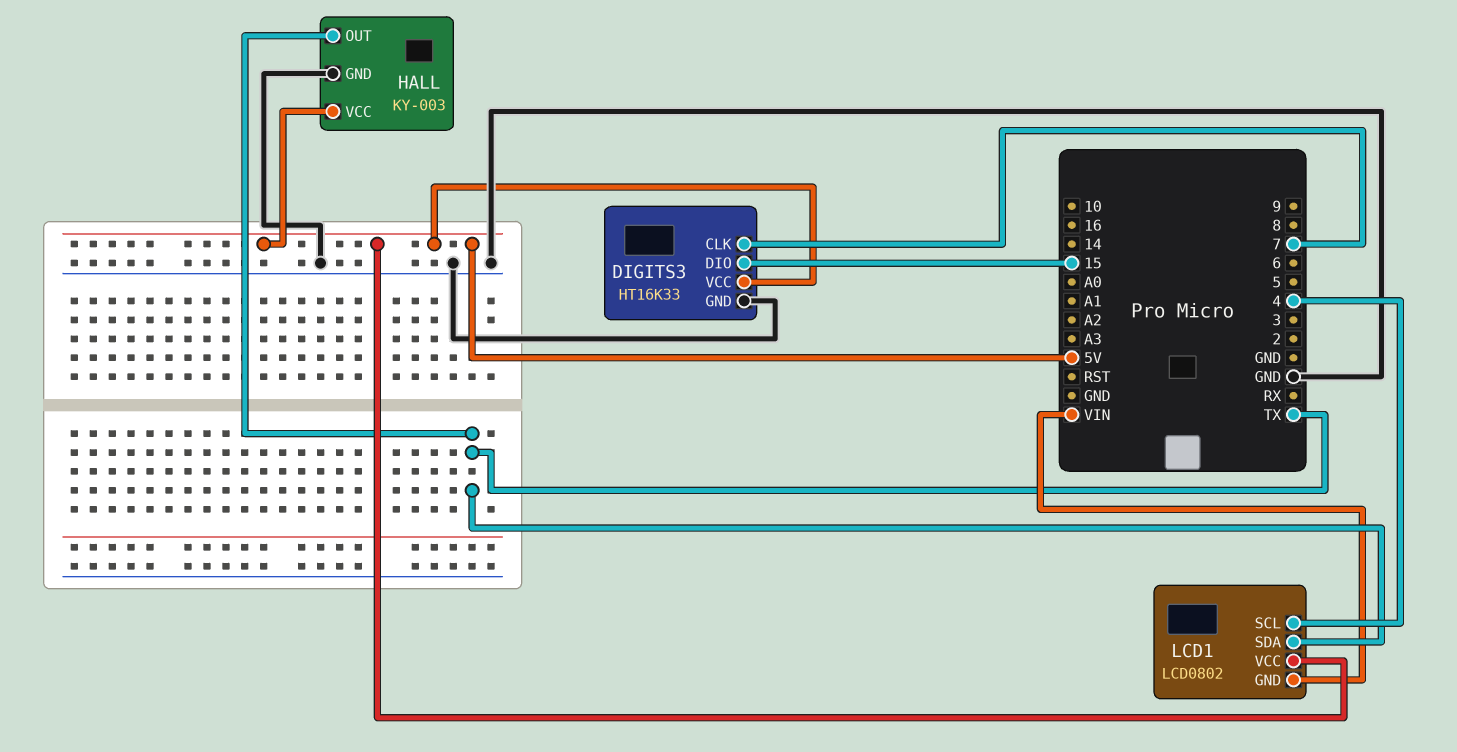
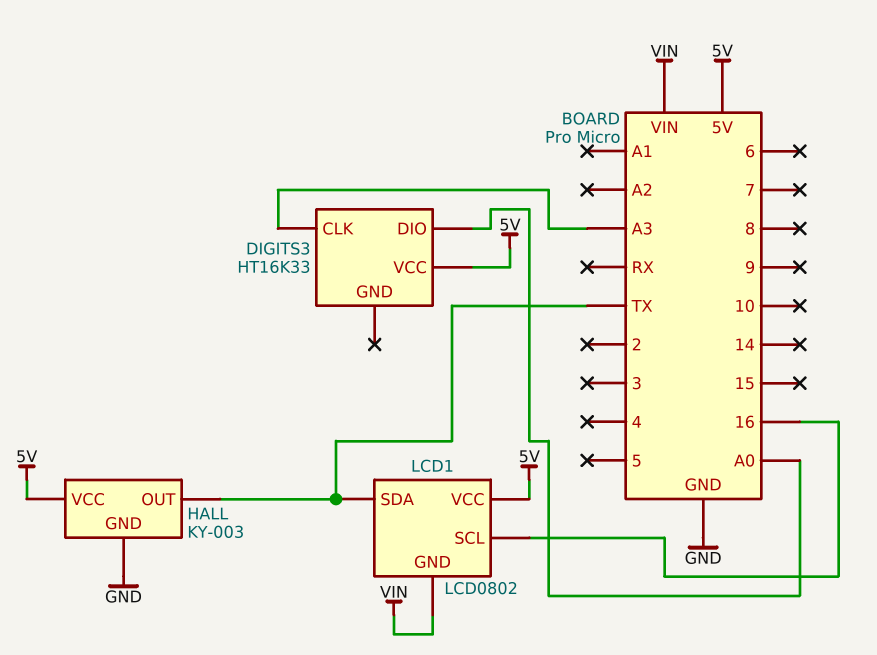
DIGITS3 pin CLK: 7 -> A3
DIGITS3 pin DIO: 15 -> A0
DIGITS3 pin GND: GND -> none
LCD1 pin SCL: 4 -> 16

